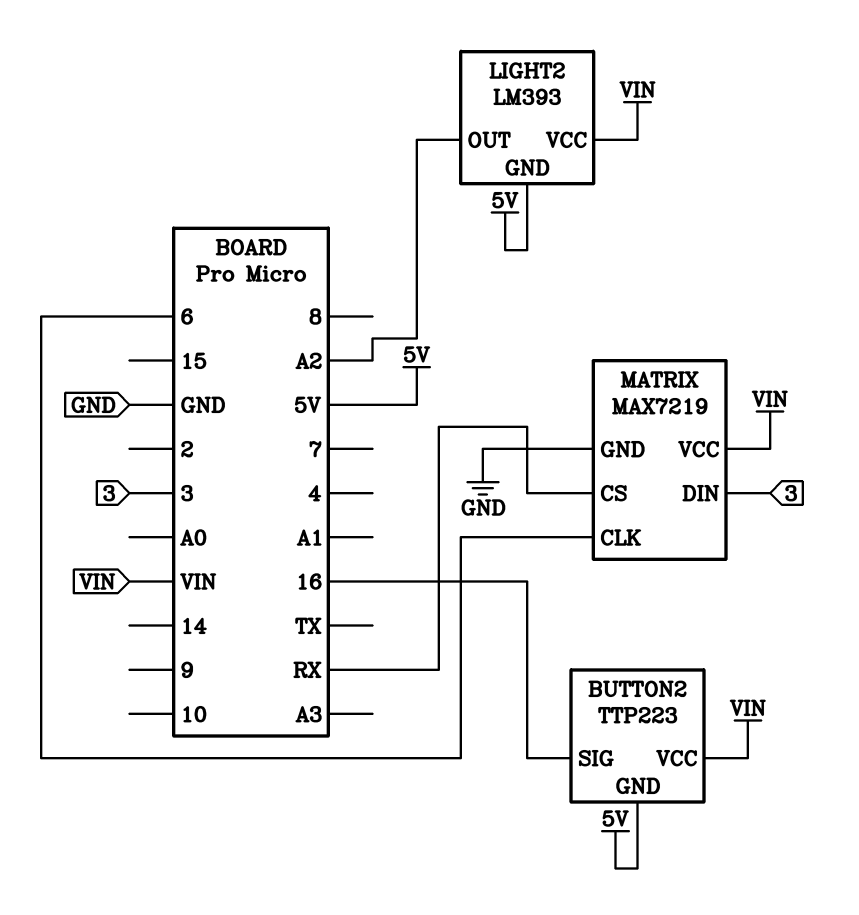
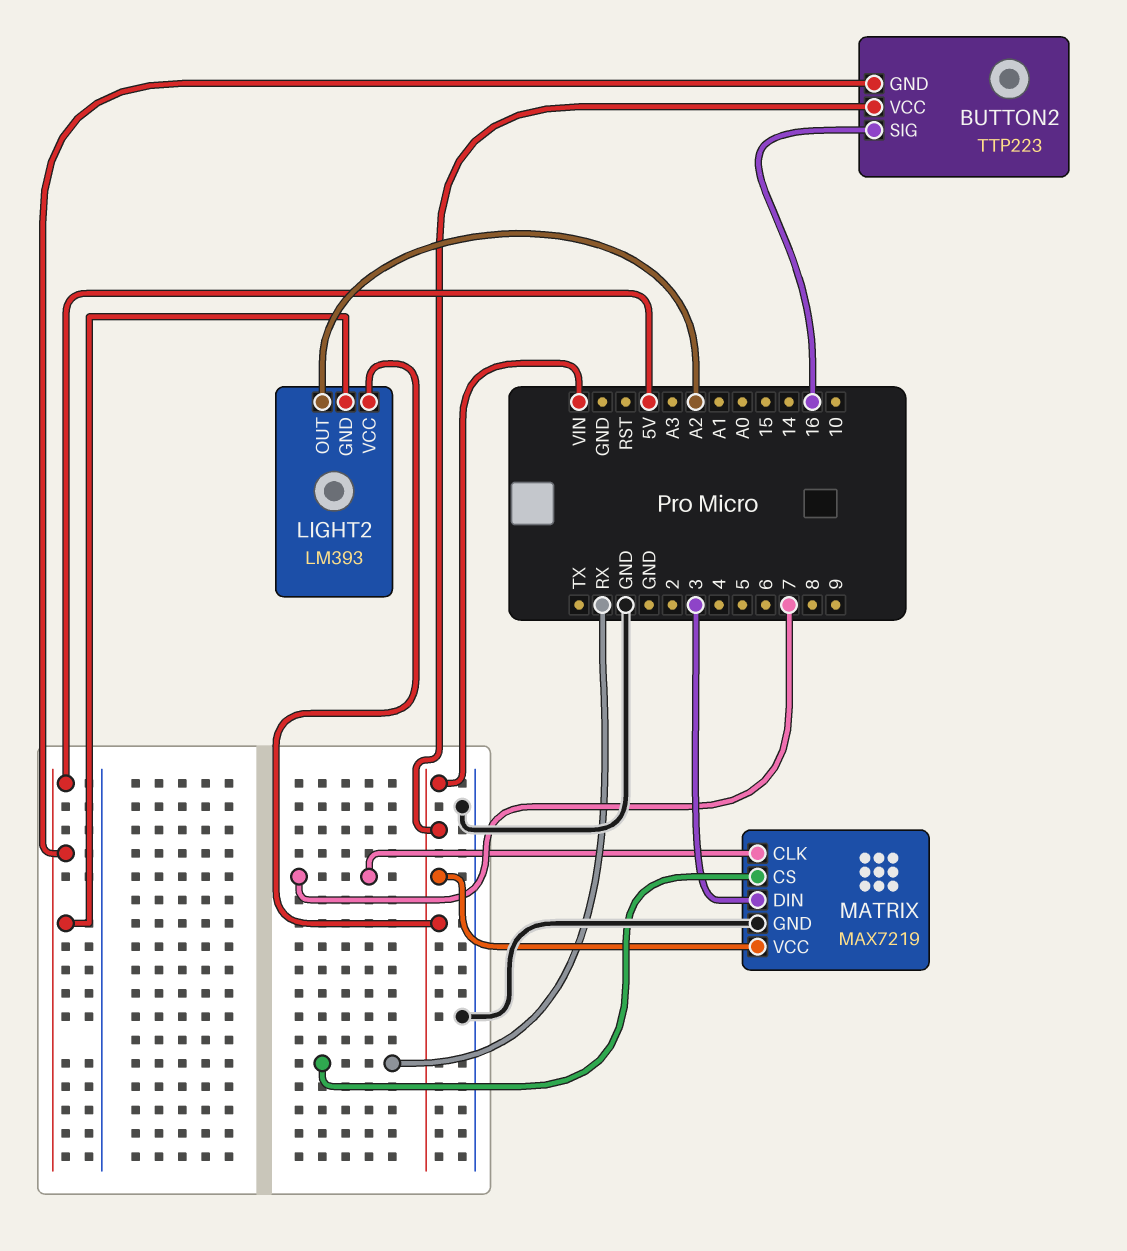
MATRIX pin CLK: 6 -> 7

